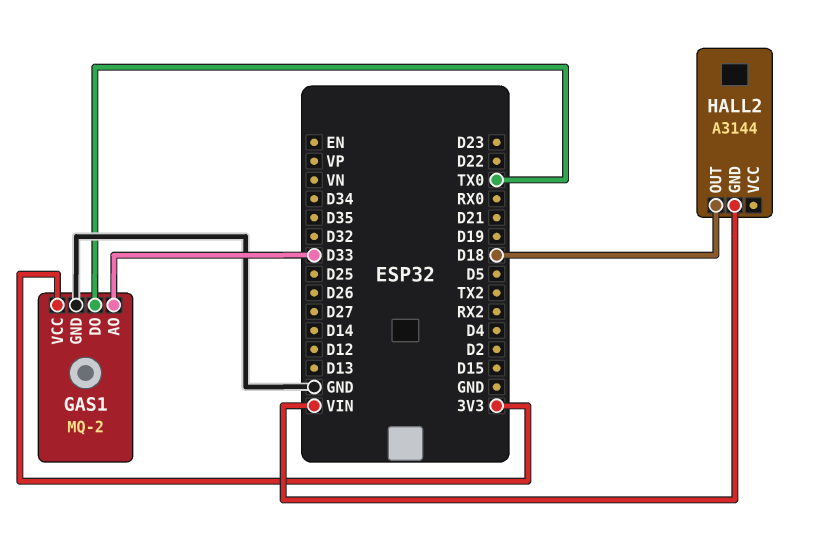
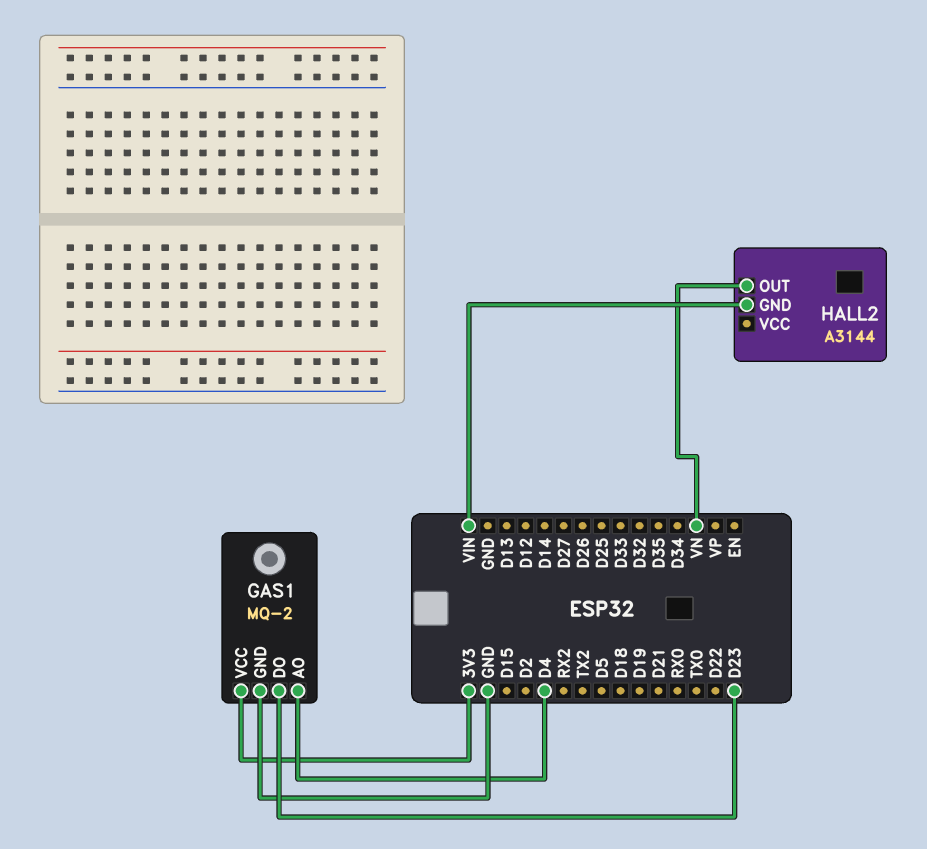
GAS1 pin AO: D33 -> D4
GAS1 pin DO: TX0 -> D23
HALL2 pin OUT: D18 -> VN

